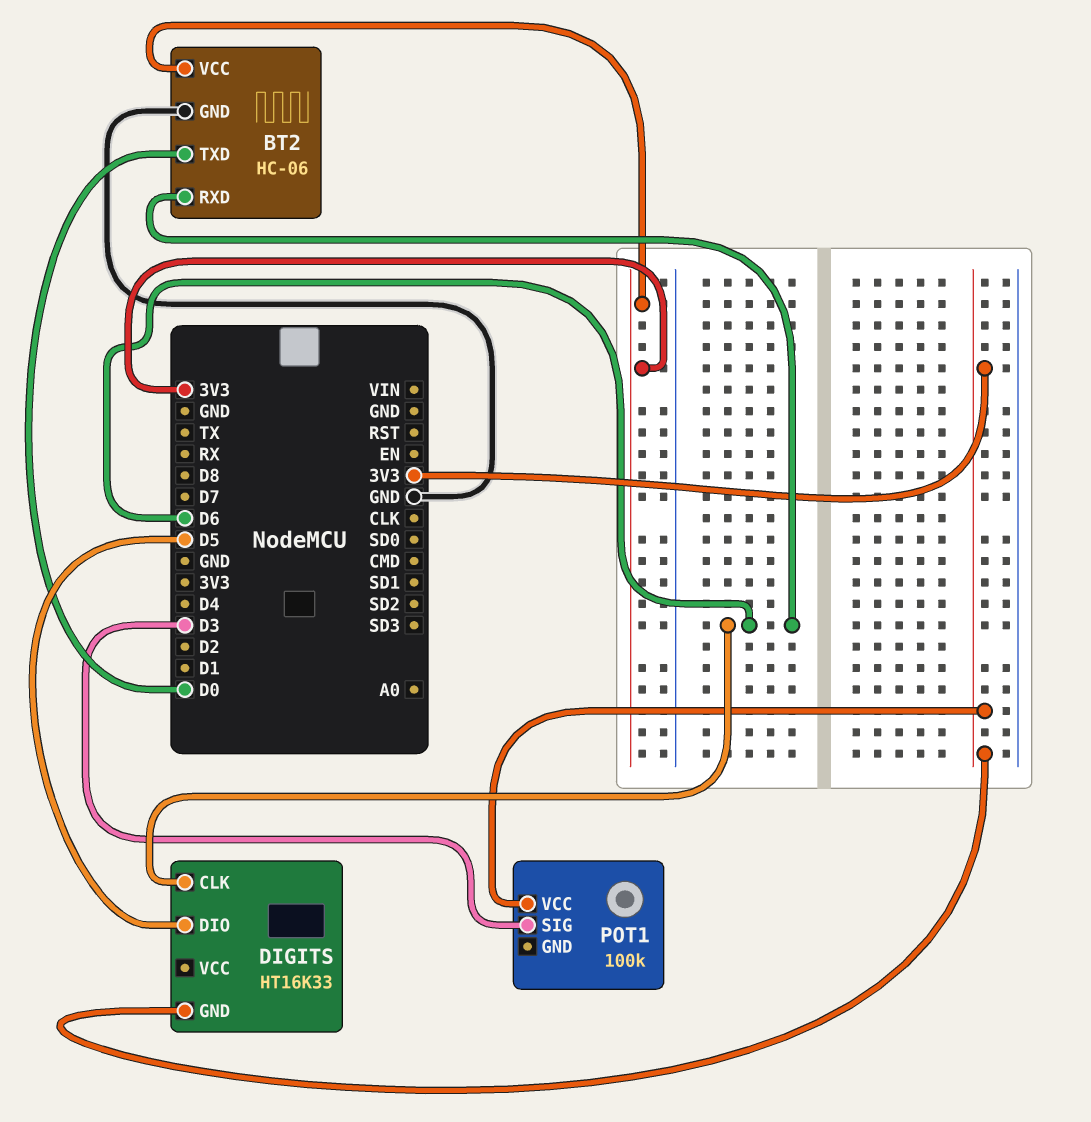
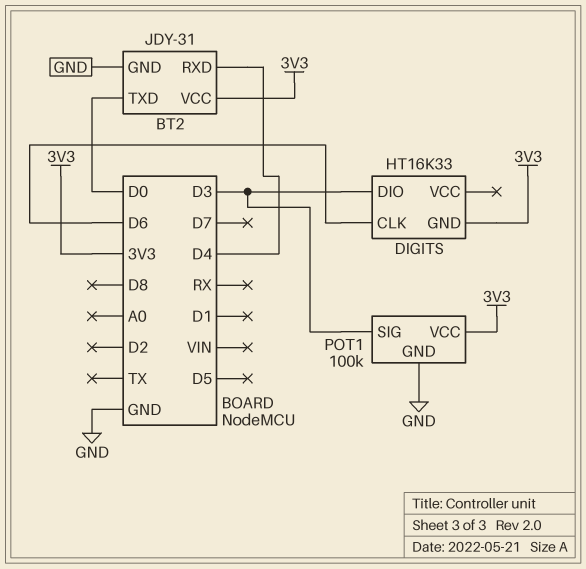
BT2: HC-06 -> JDY-31
BT2 pin RXD: D6 -> D4
DIGITS pin DIO: D5 -> D3
POT1 pin GND: none -> GND

